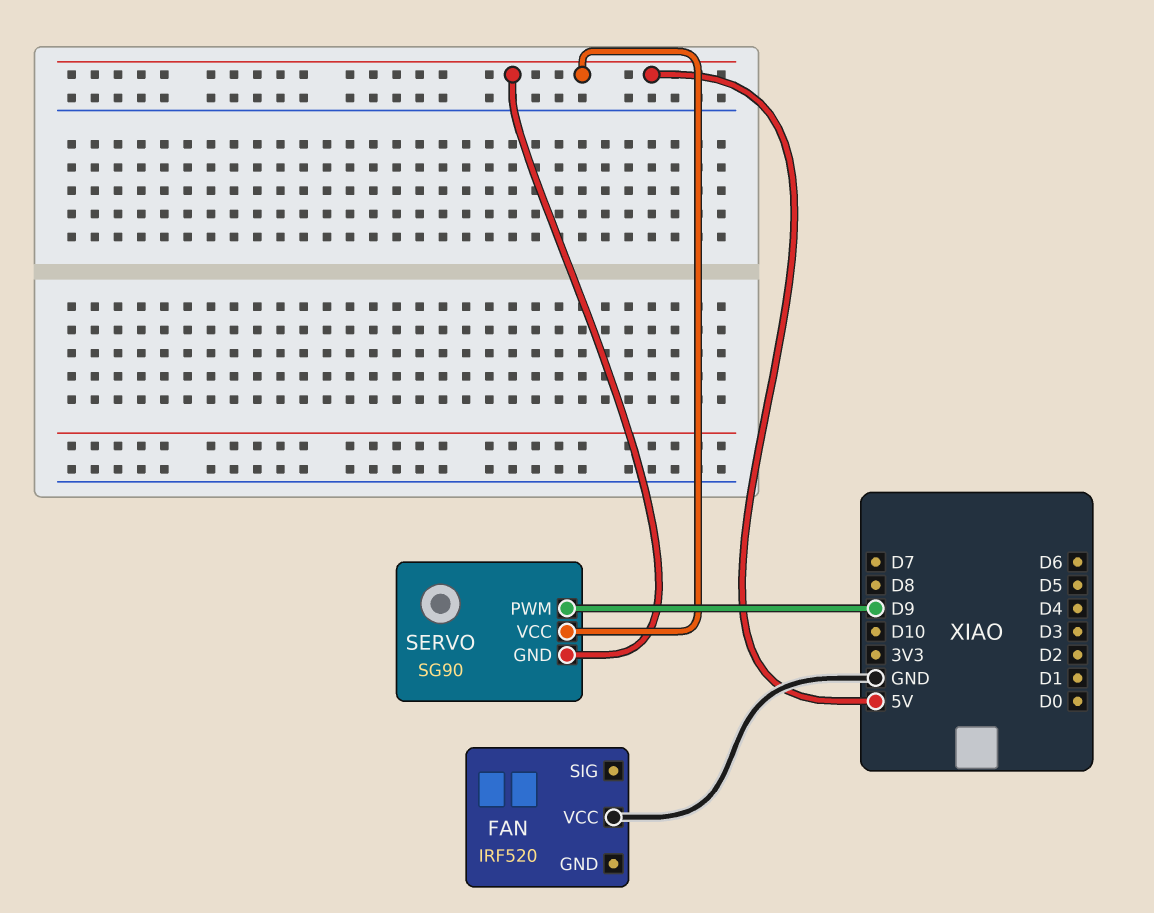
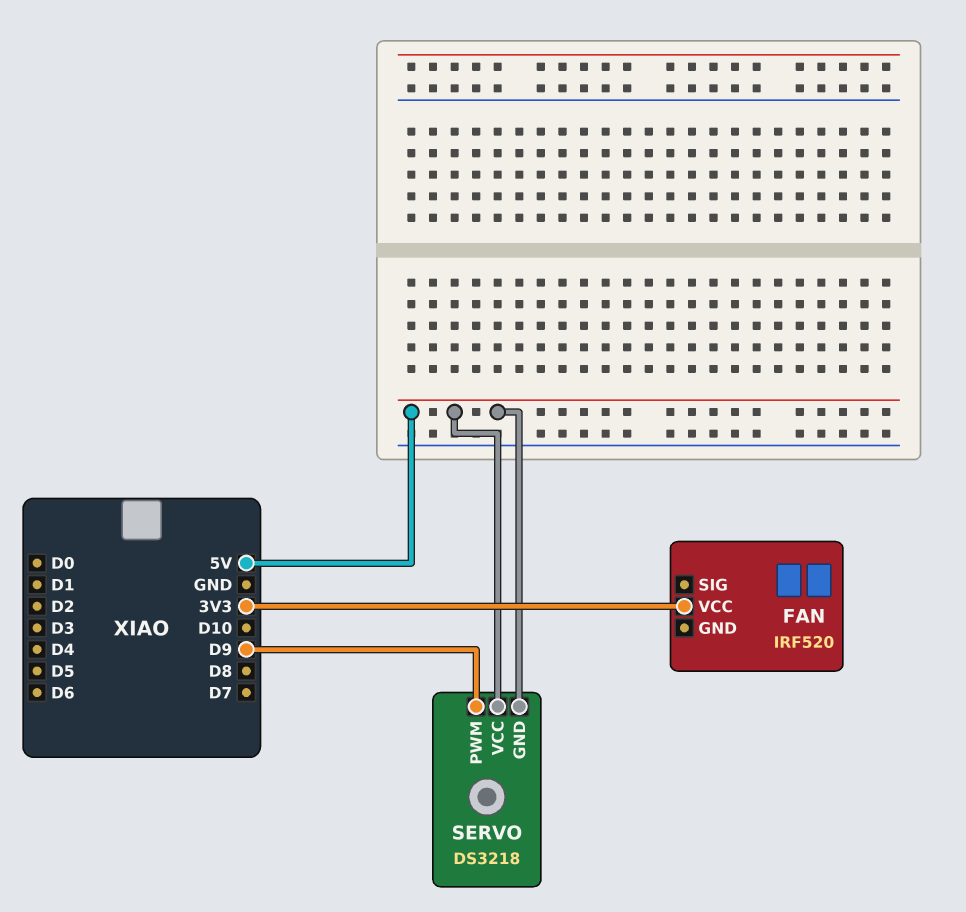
FAN pin VCC: GND -> 3V3
SERVO: SG90 -> DS3218

